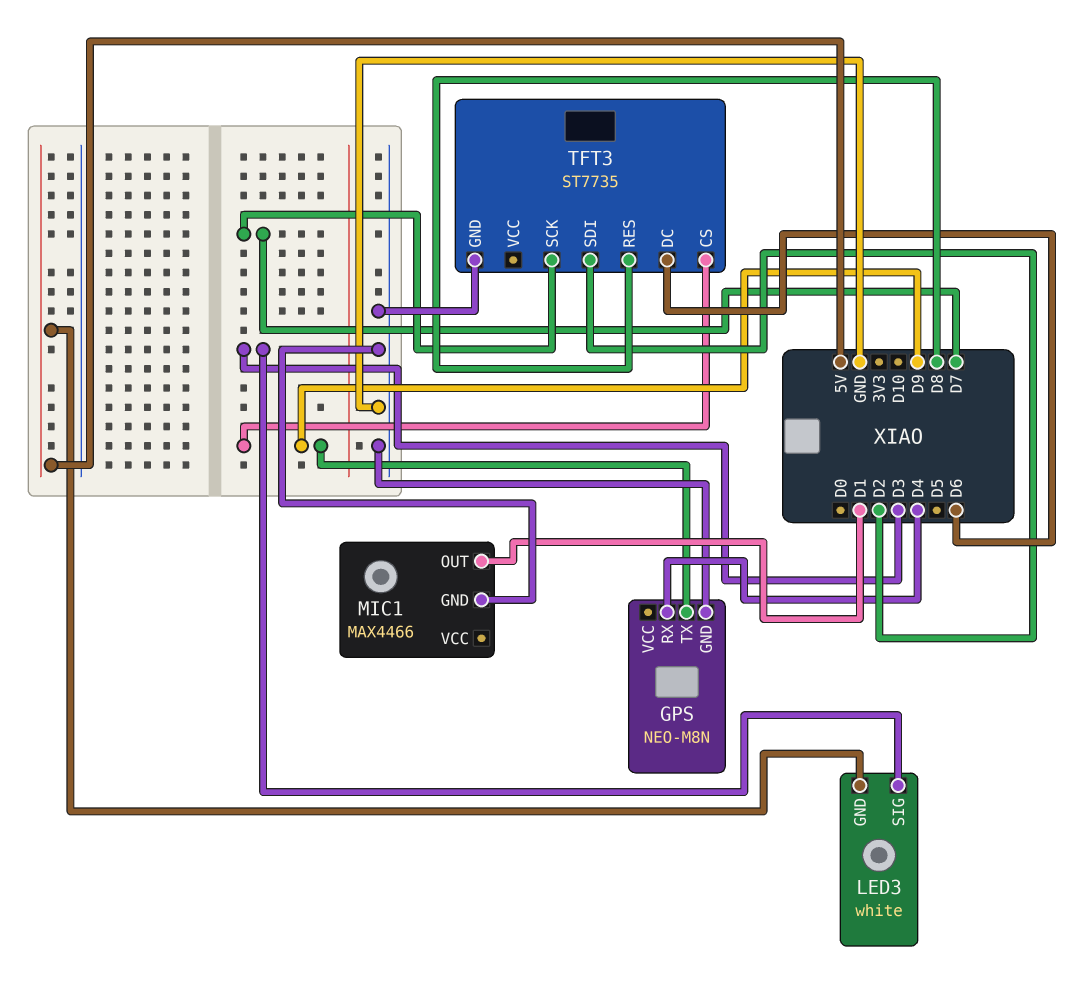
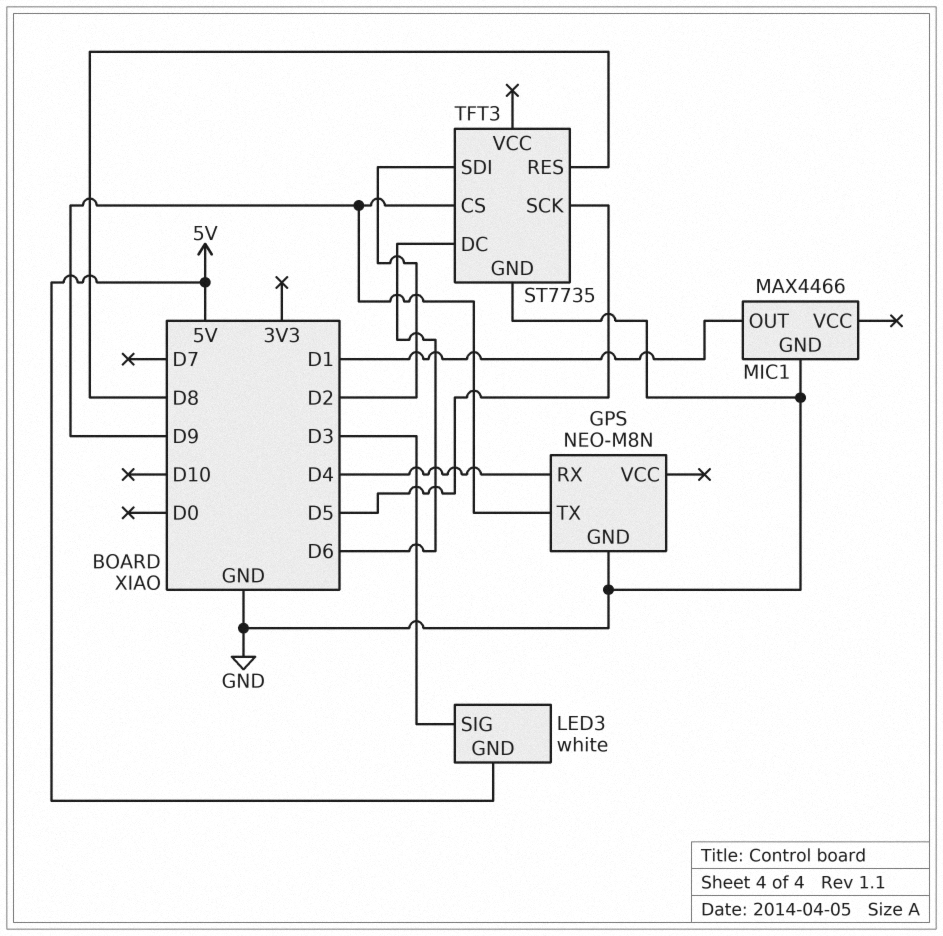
TFT3 pin SCK: D7 -> D5

